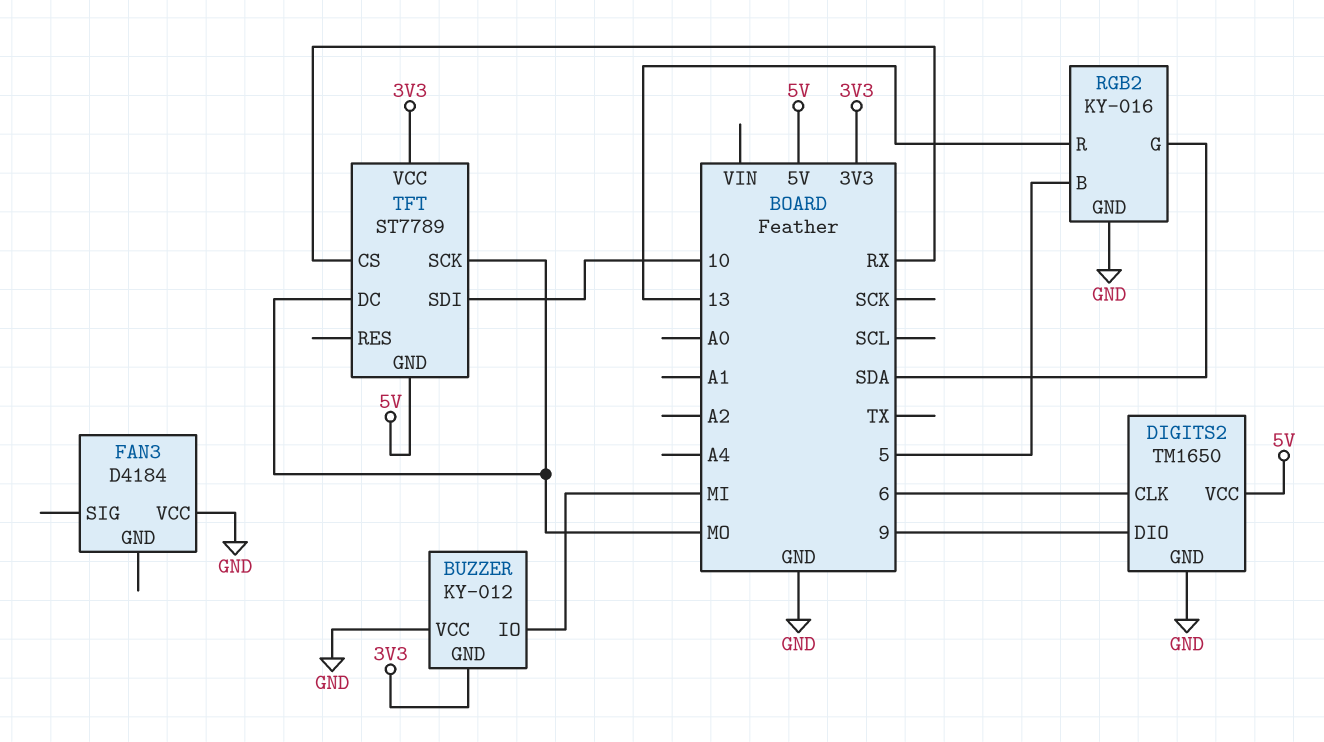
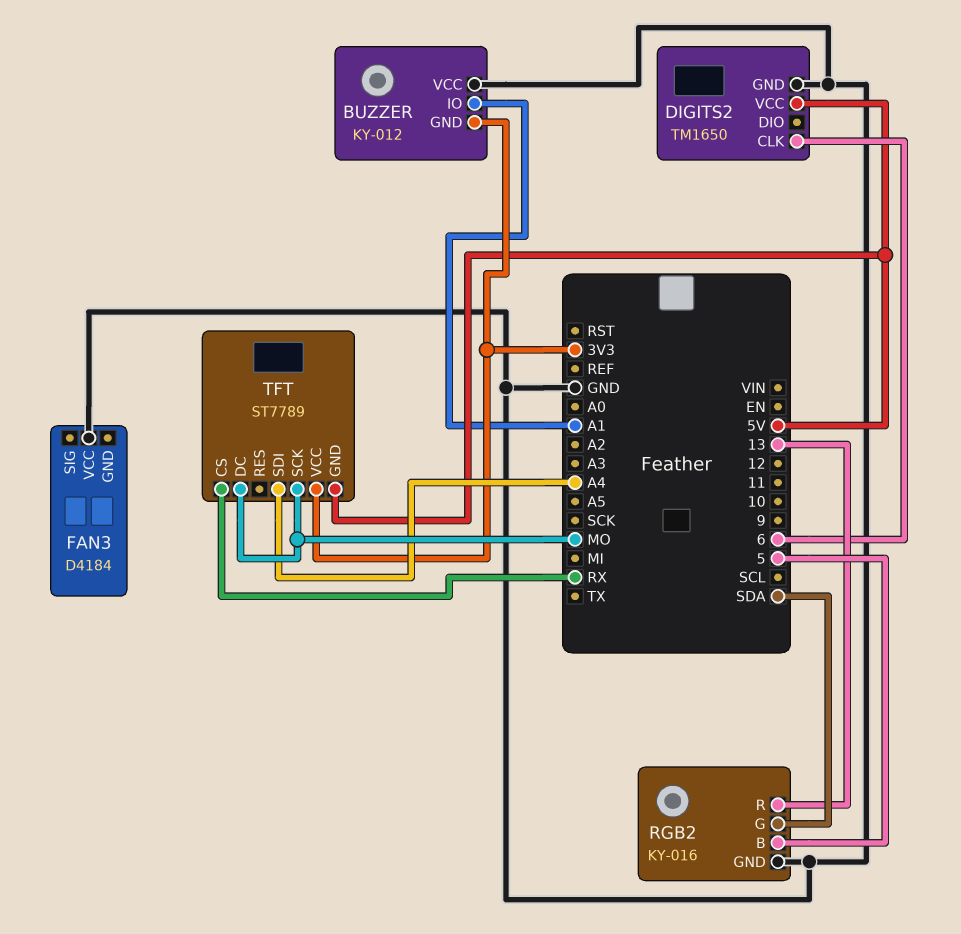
BUZZER pin IO: MI -> A1
DIGITS2 pin DIO: 9 -> none
TFT pin SDI: 10 -> A4

